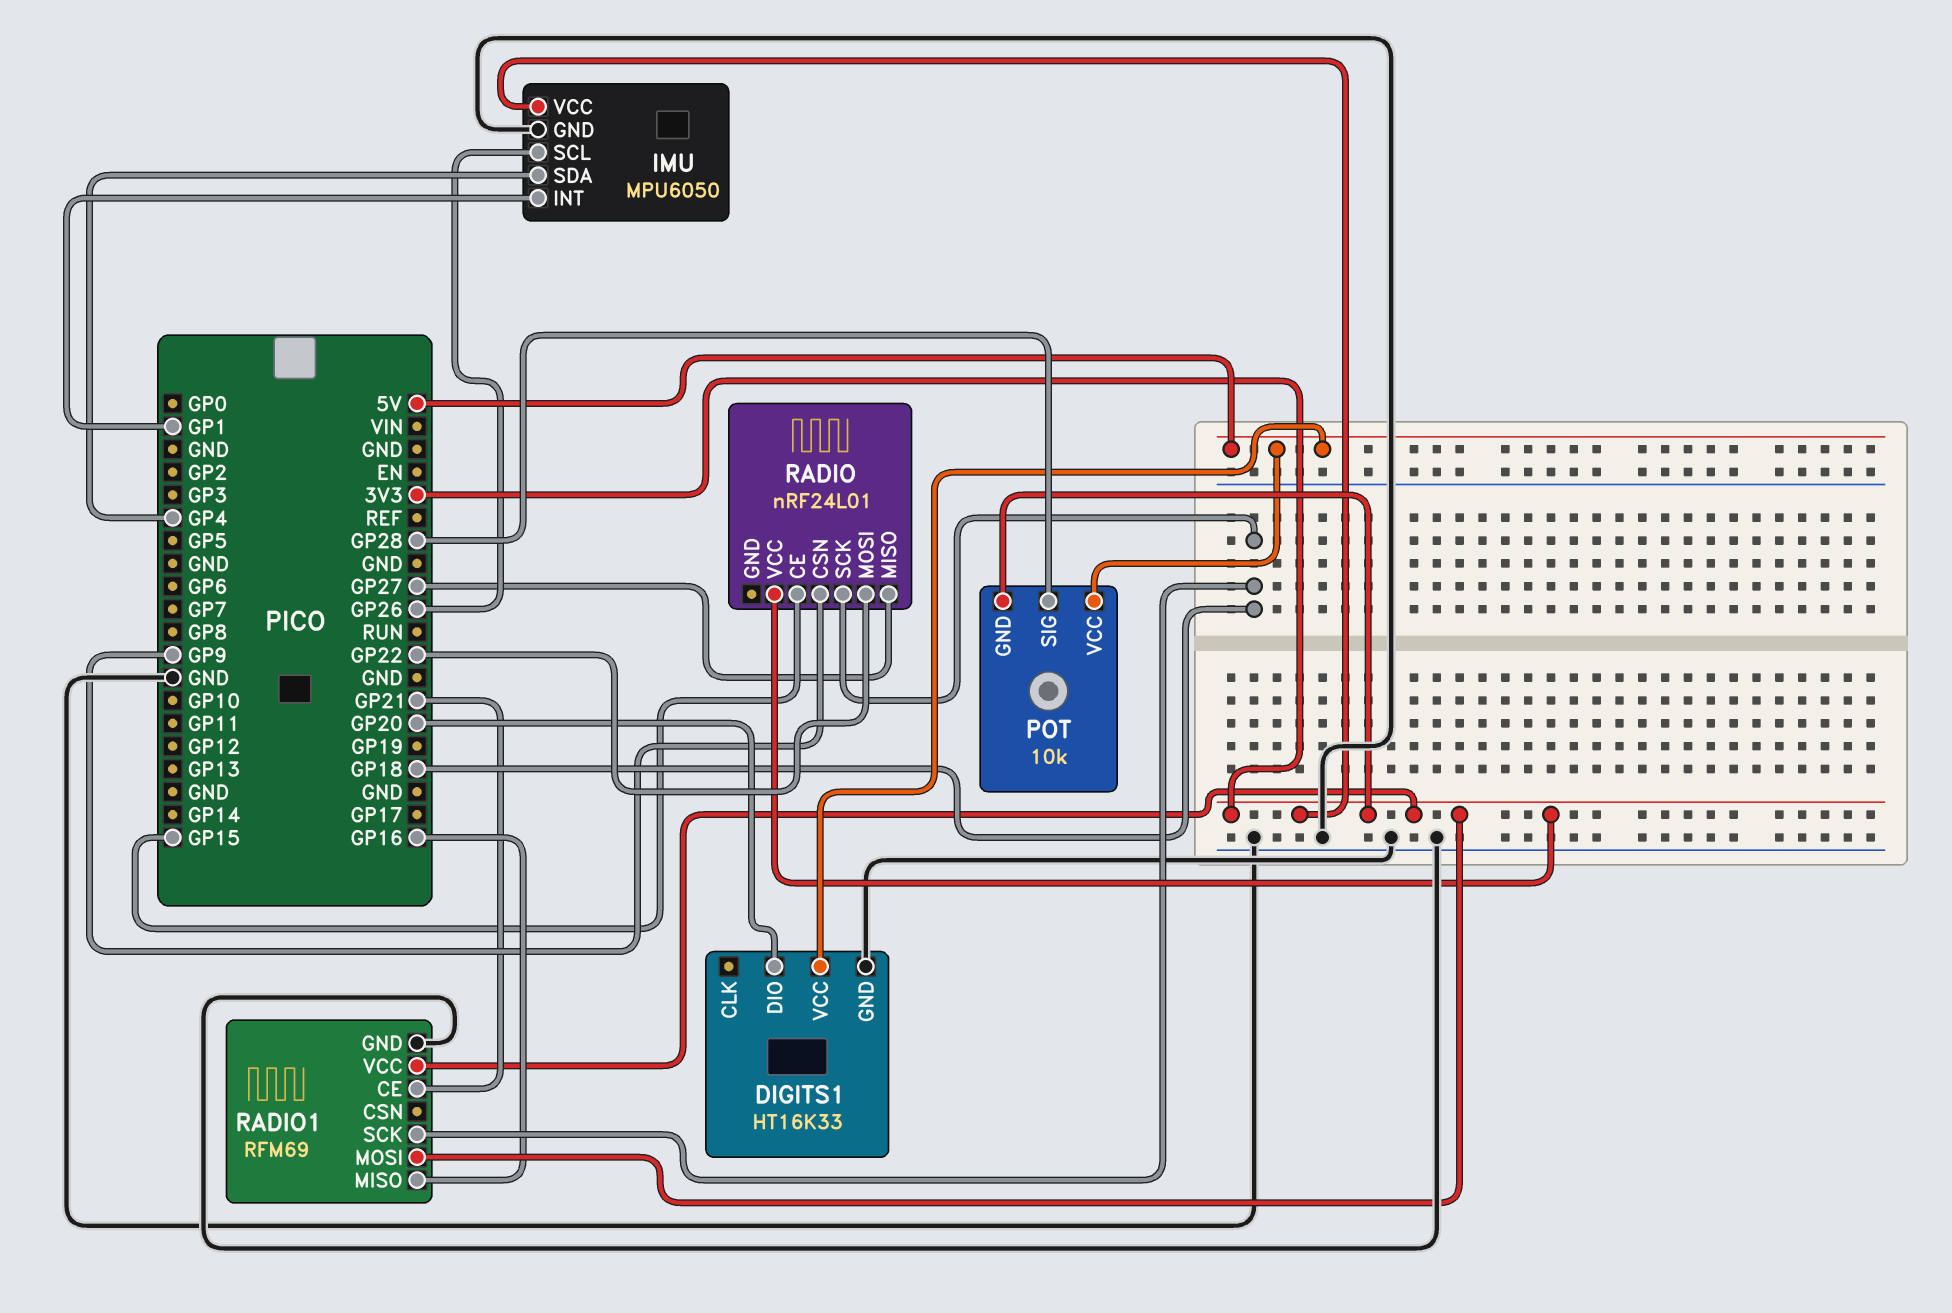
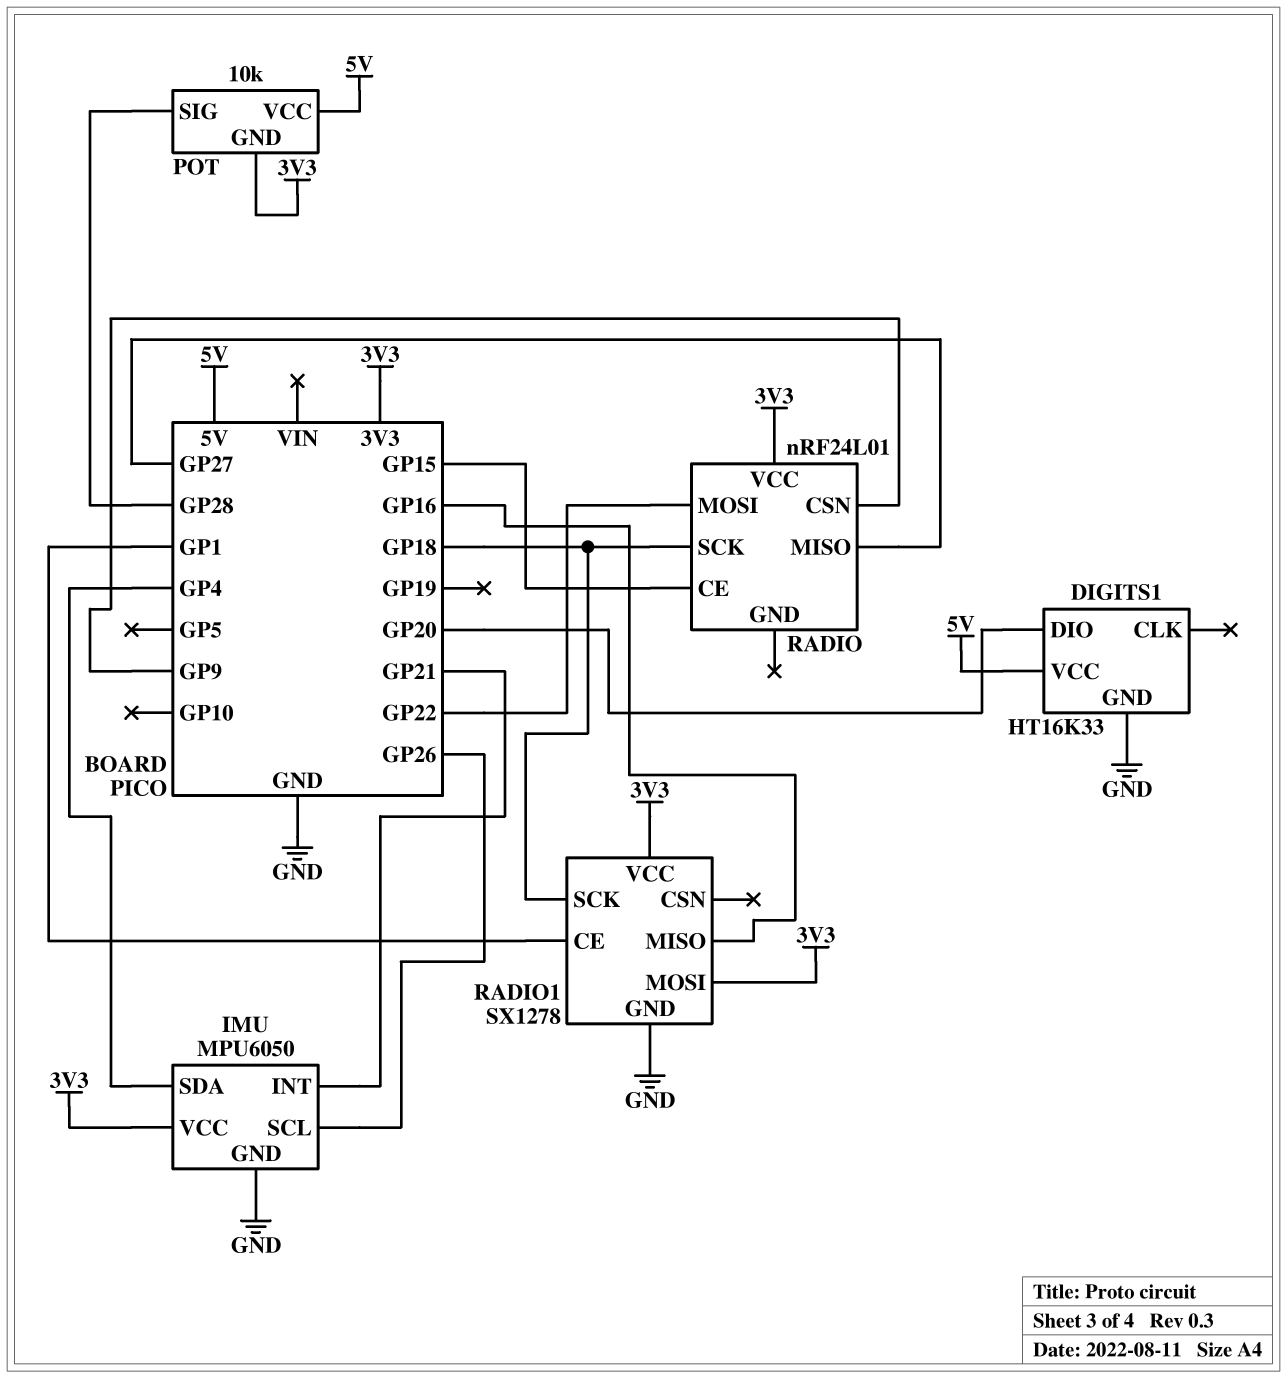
IMU pin INT: GP1 -> GP21
RADIO1: RFM69 -> SX1278
RADIO1 pin CE: GP21 -> GP1

